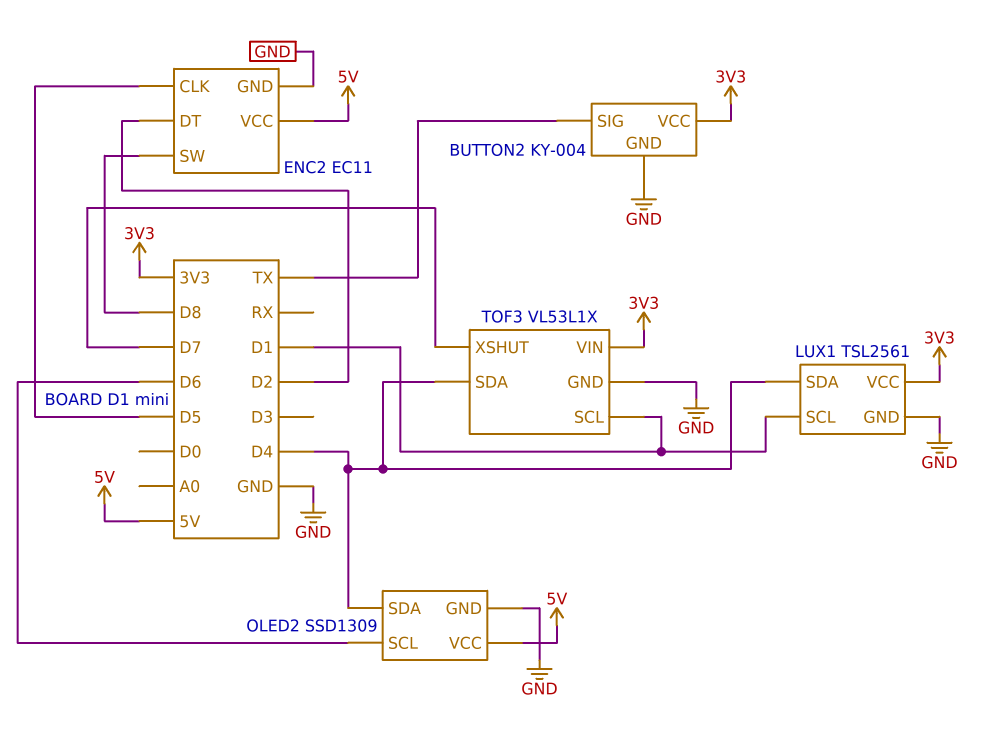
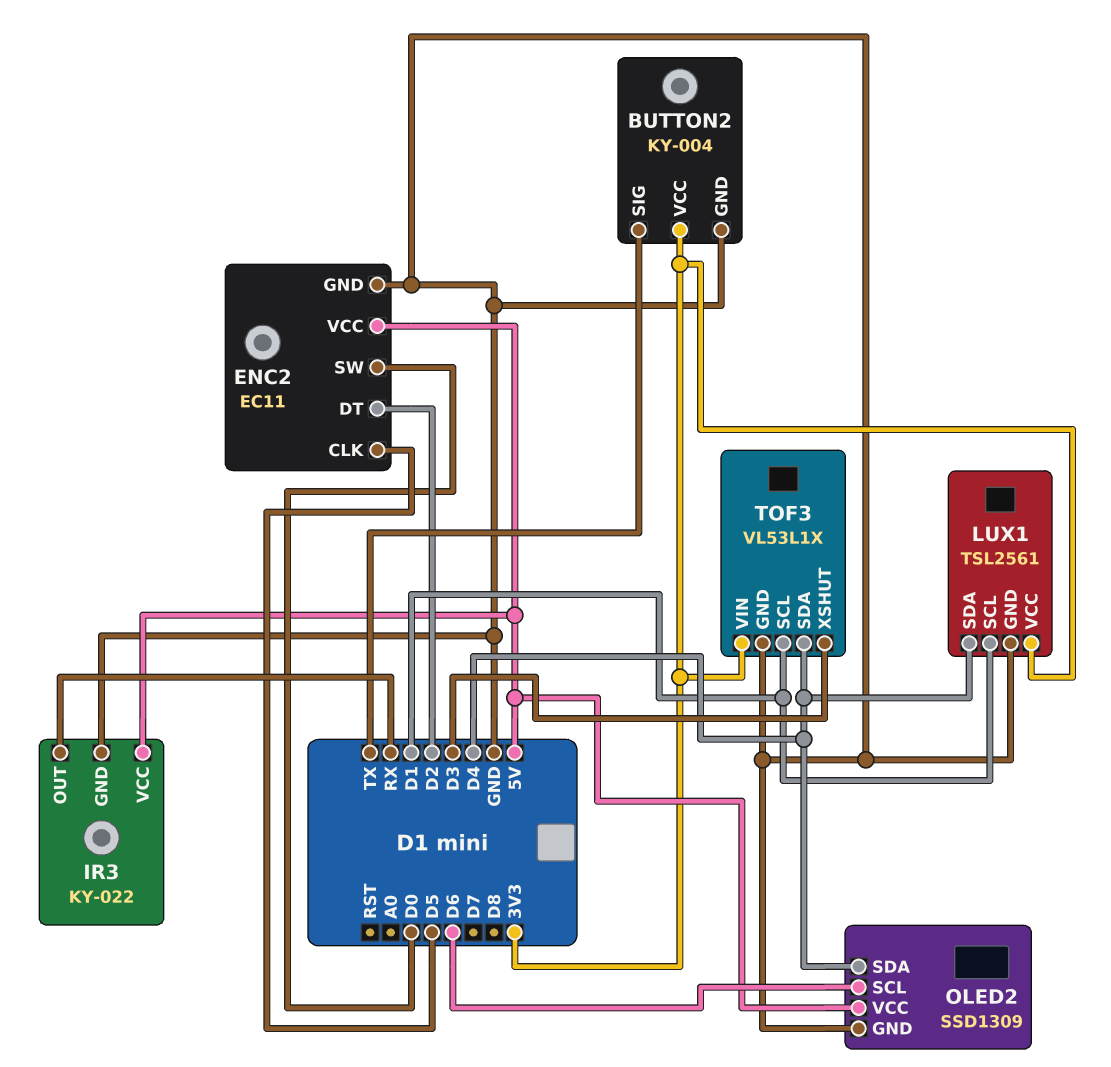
ENC2 pin SW: D8 -> D0
IR3: none -> KY-022
IR3 pin GND: none -> GND
IR3 pin OUT: none -> RX
IR3 pin VCC: none -> 5V
TOF3 pin XSHUT: D7 -> D3

